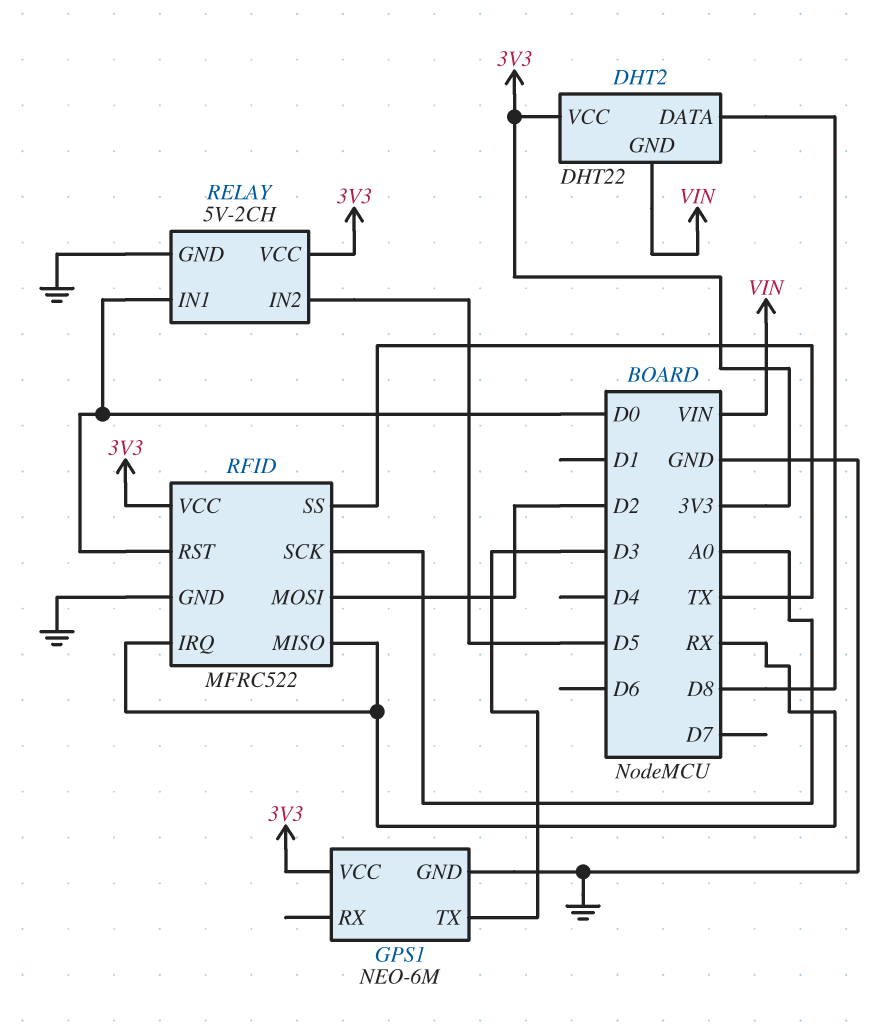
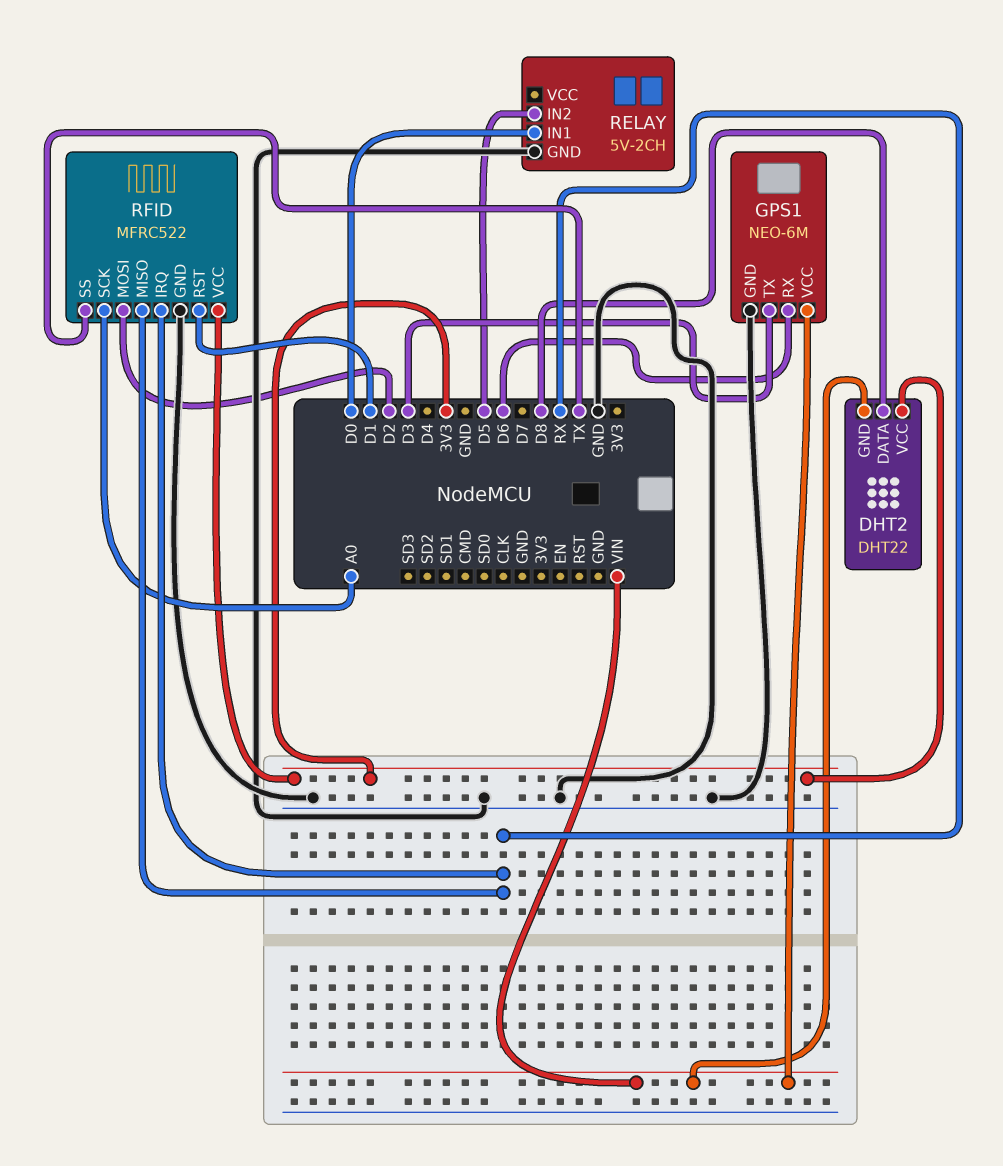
GPS1 pin RX: none -> D6
GPS1 pin VCC: 3V3 -> VIN
RELAY pin VCC: 3V3 -> none
RFID pin RST: D0 -> D1

